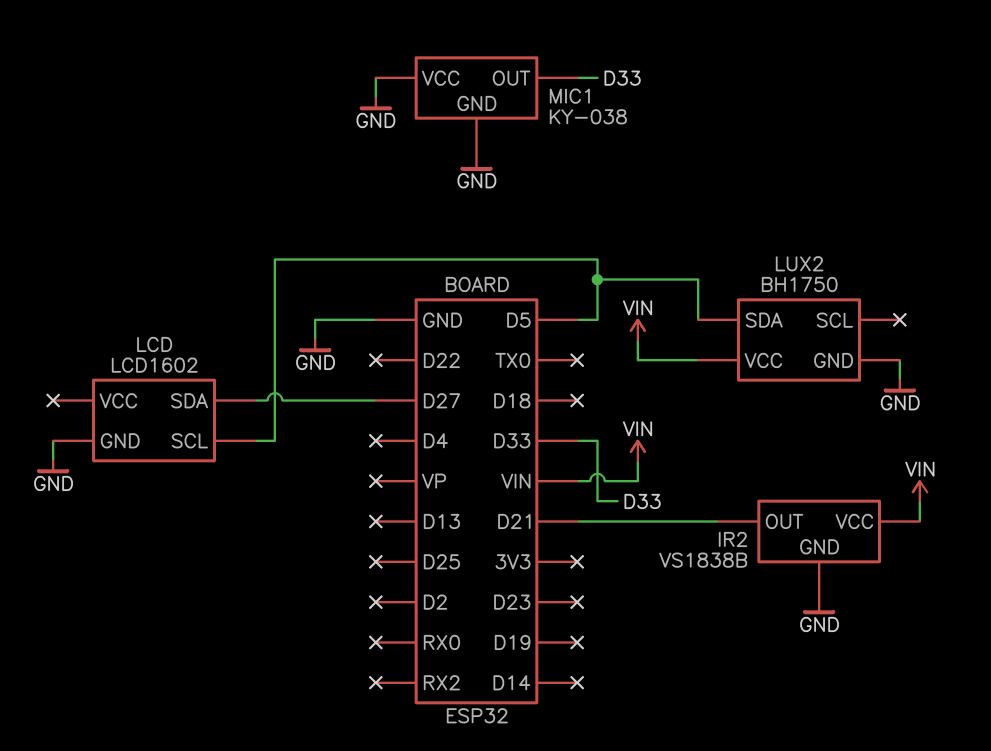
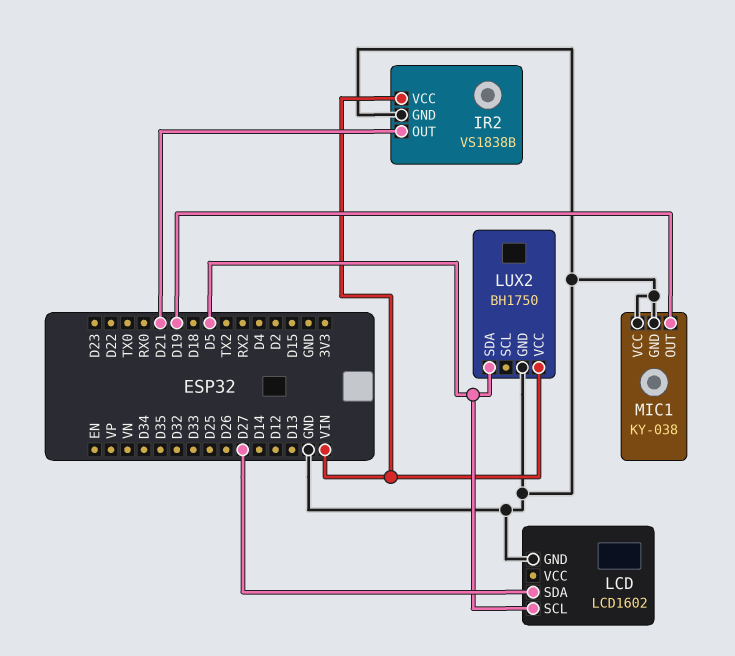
MIC1 pin OUT: D33 -> D19

